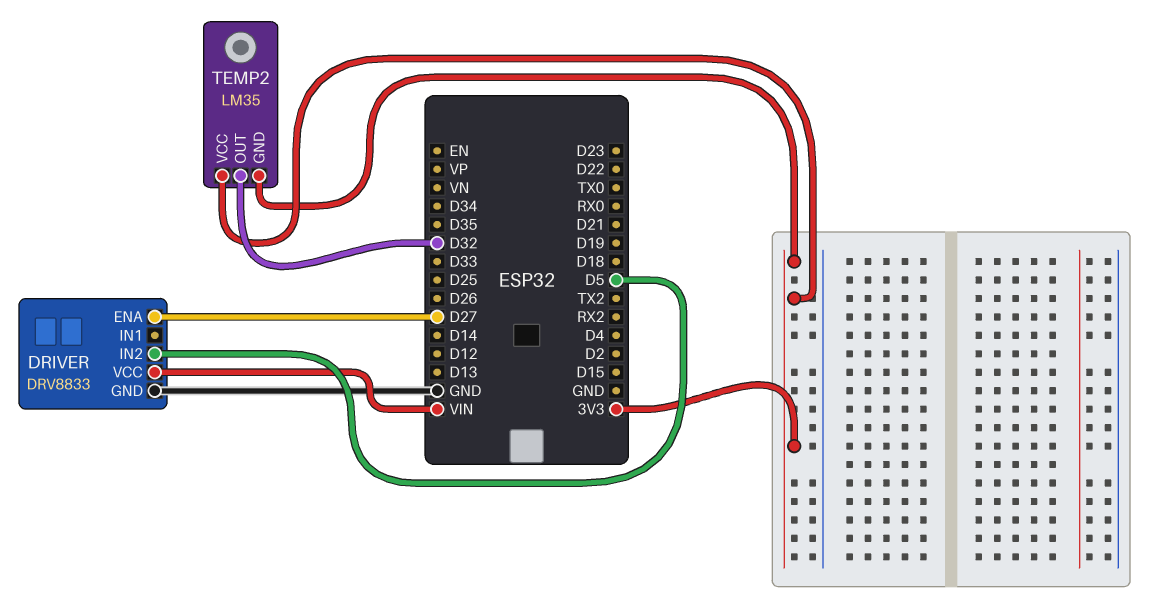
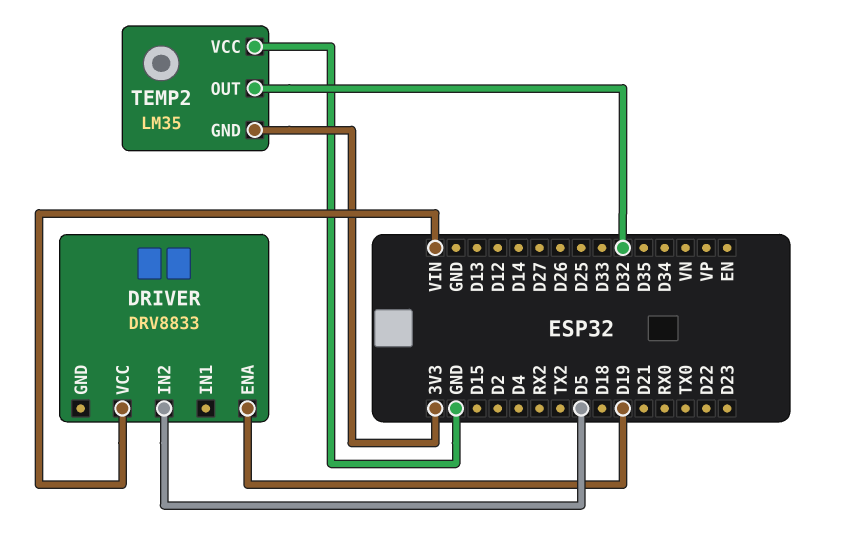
DRIVER pin ENA: D27 -> D19
DRIVER pin GND: GND -> none
TEMP2 pin VCC: 3V3 -> GND

